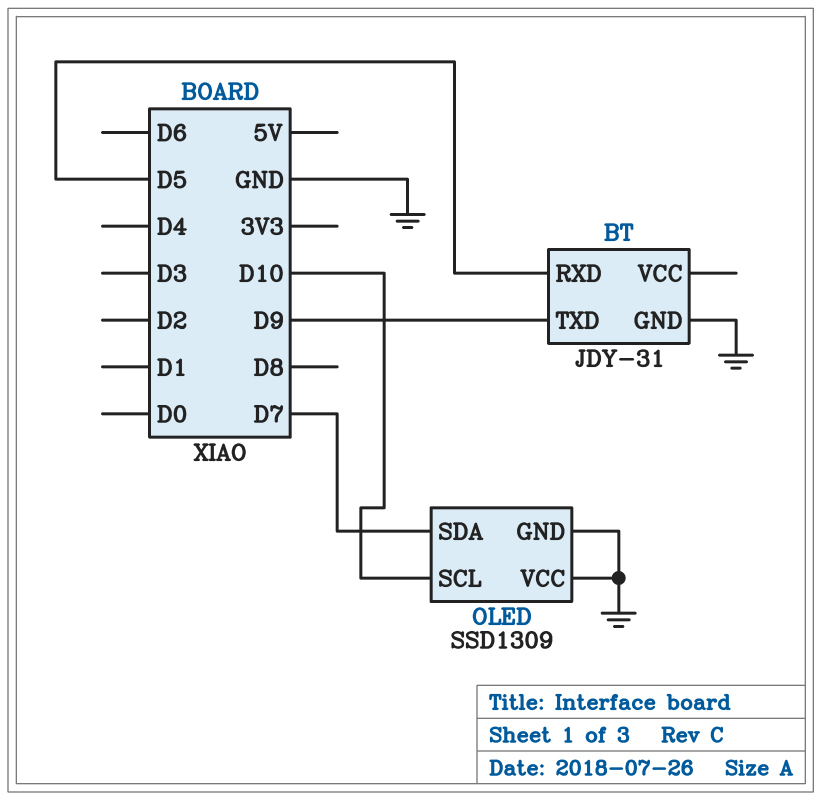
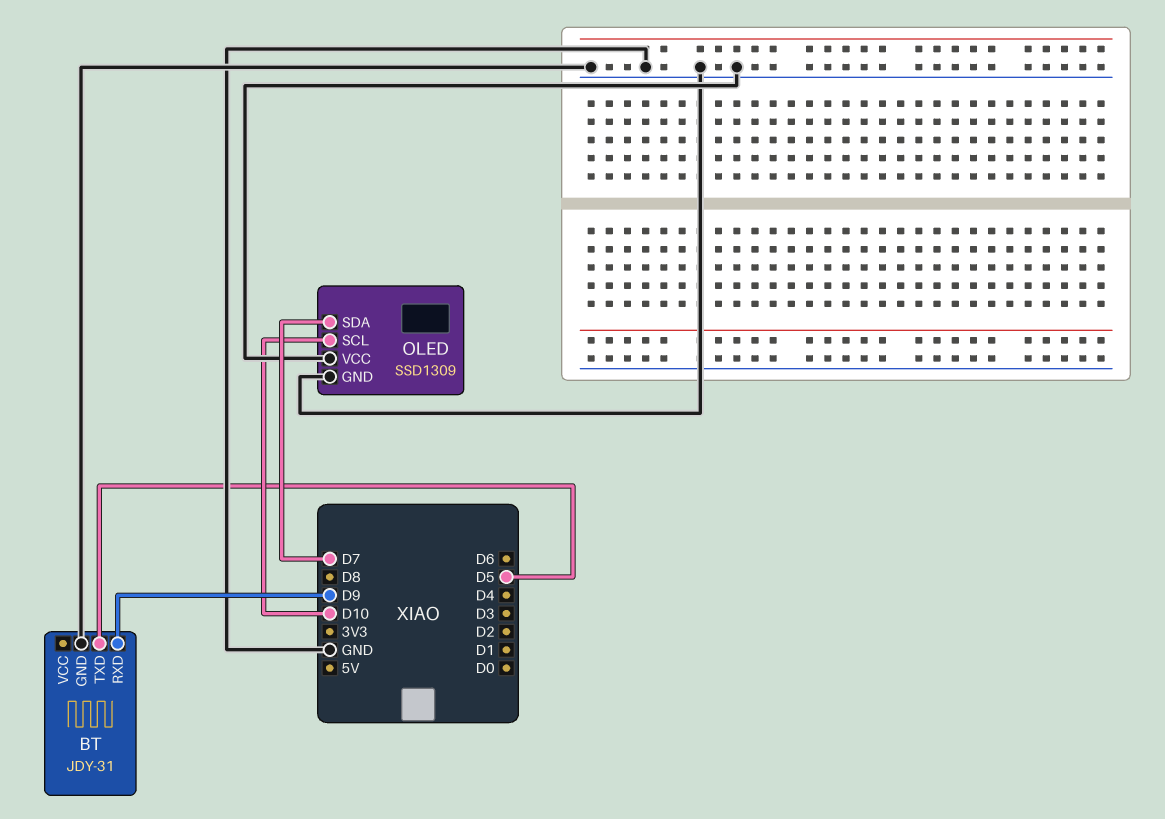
BT pin RXD: D5 -> D9
BT pin TXD: D9 -> D5

